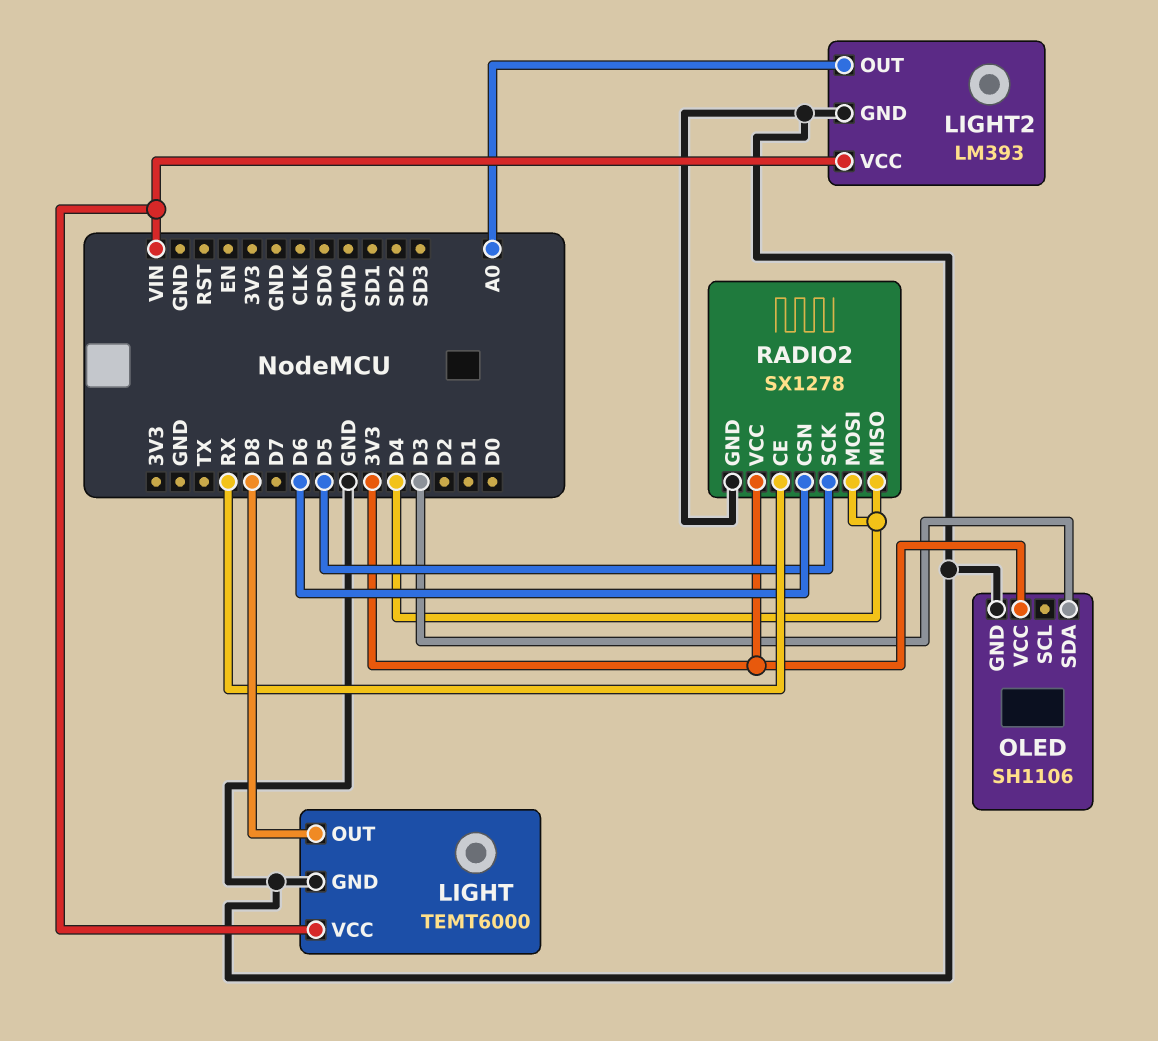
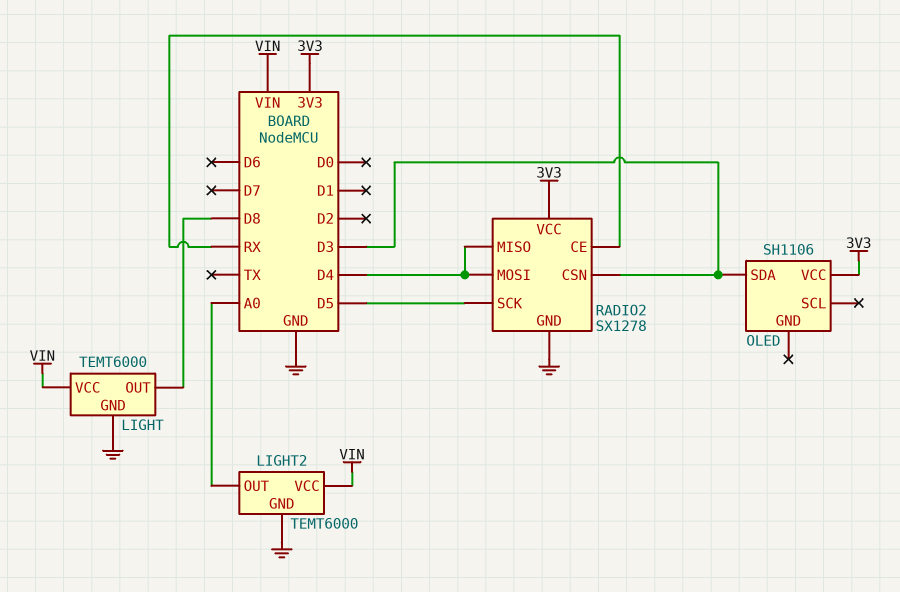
LIGHT2: LM393 -> TEMT6000
OLED pin GND: GND -> none
RADIO2 pin CSN: D6 -> D3

